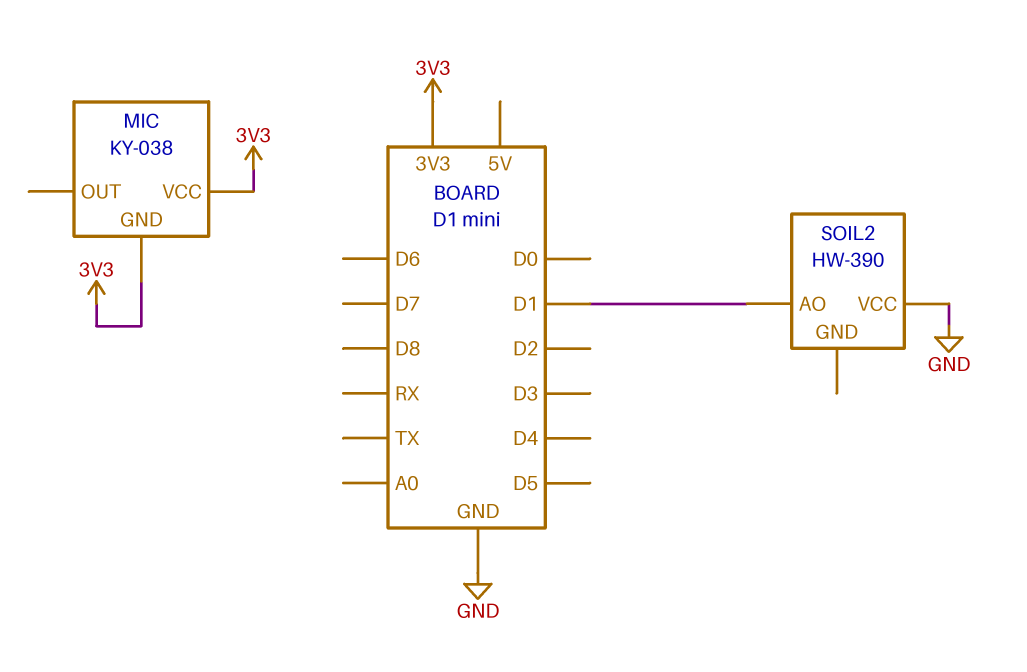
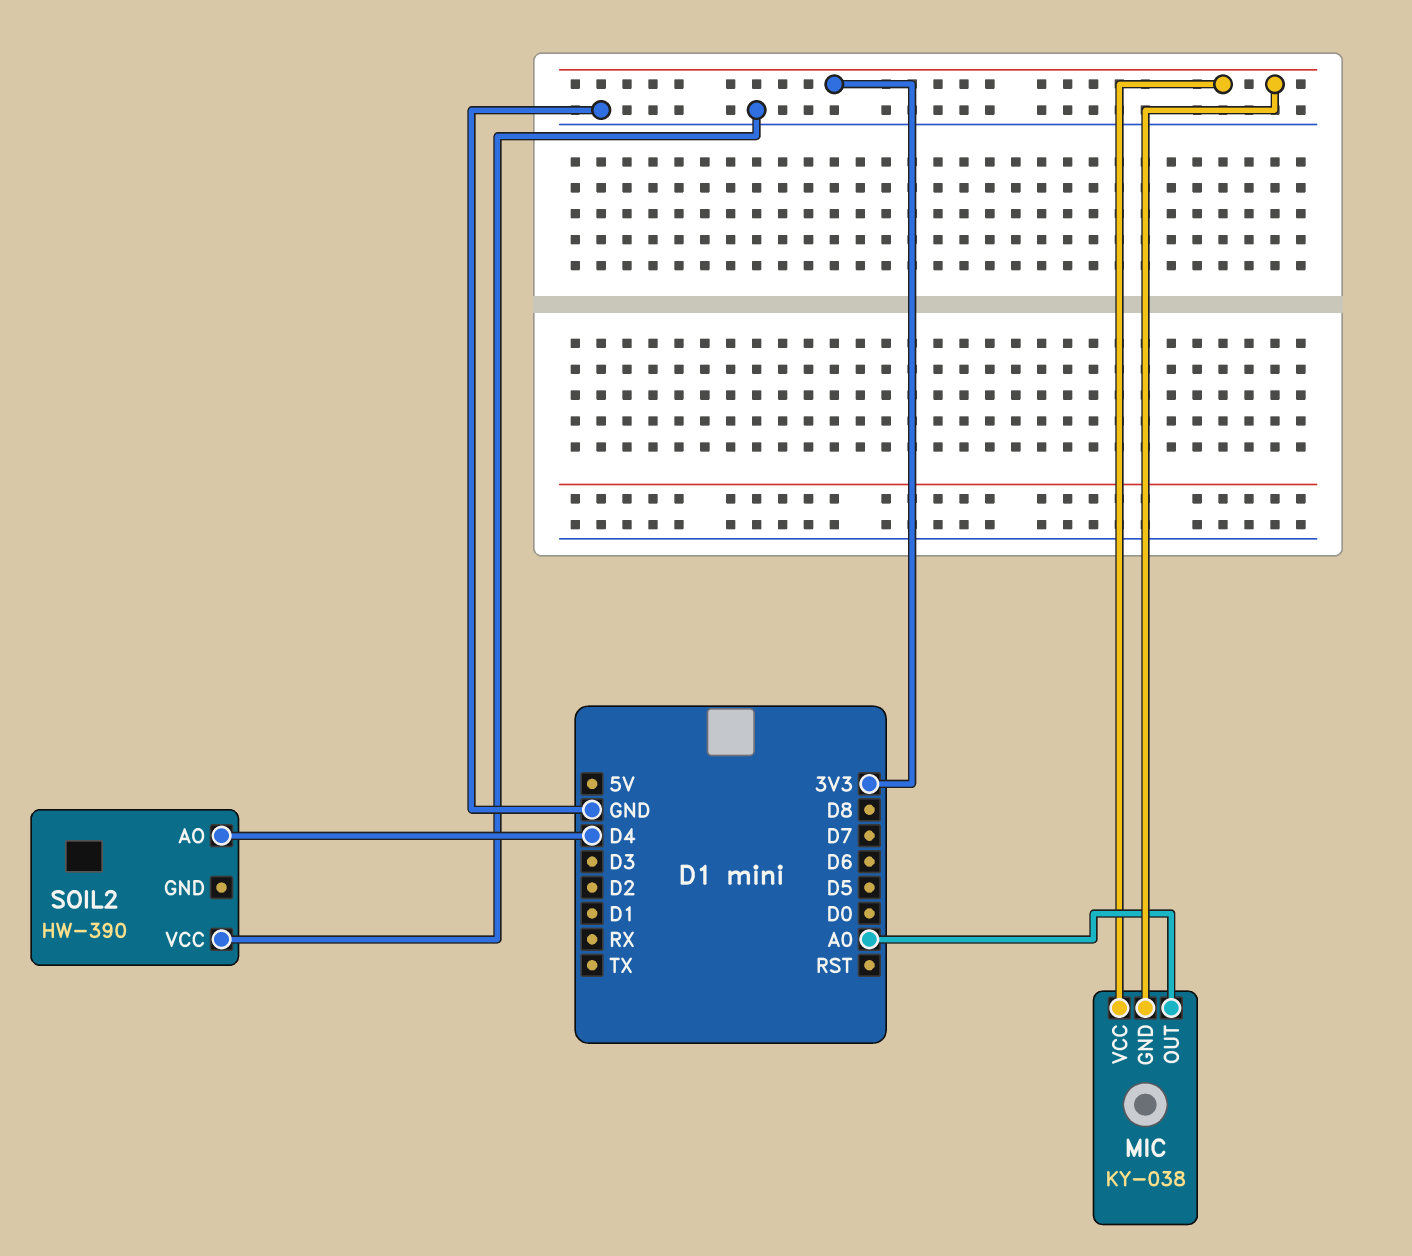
MIC pin OUT: none -> A0
SOIL2 pin AO: D1 -> D4

